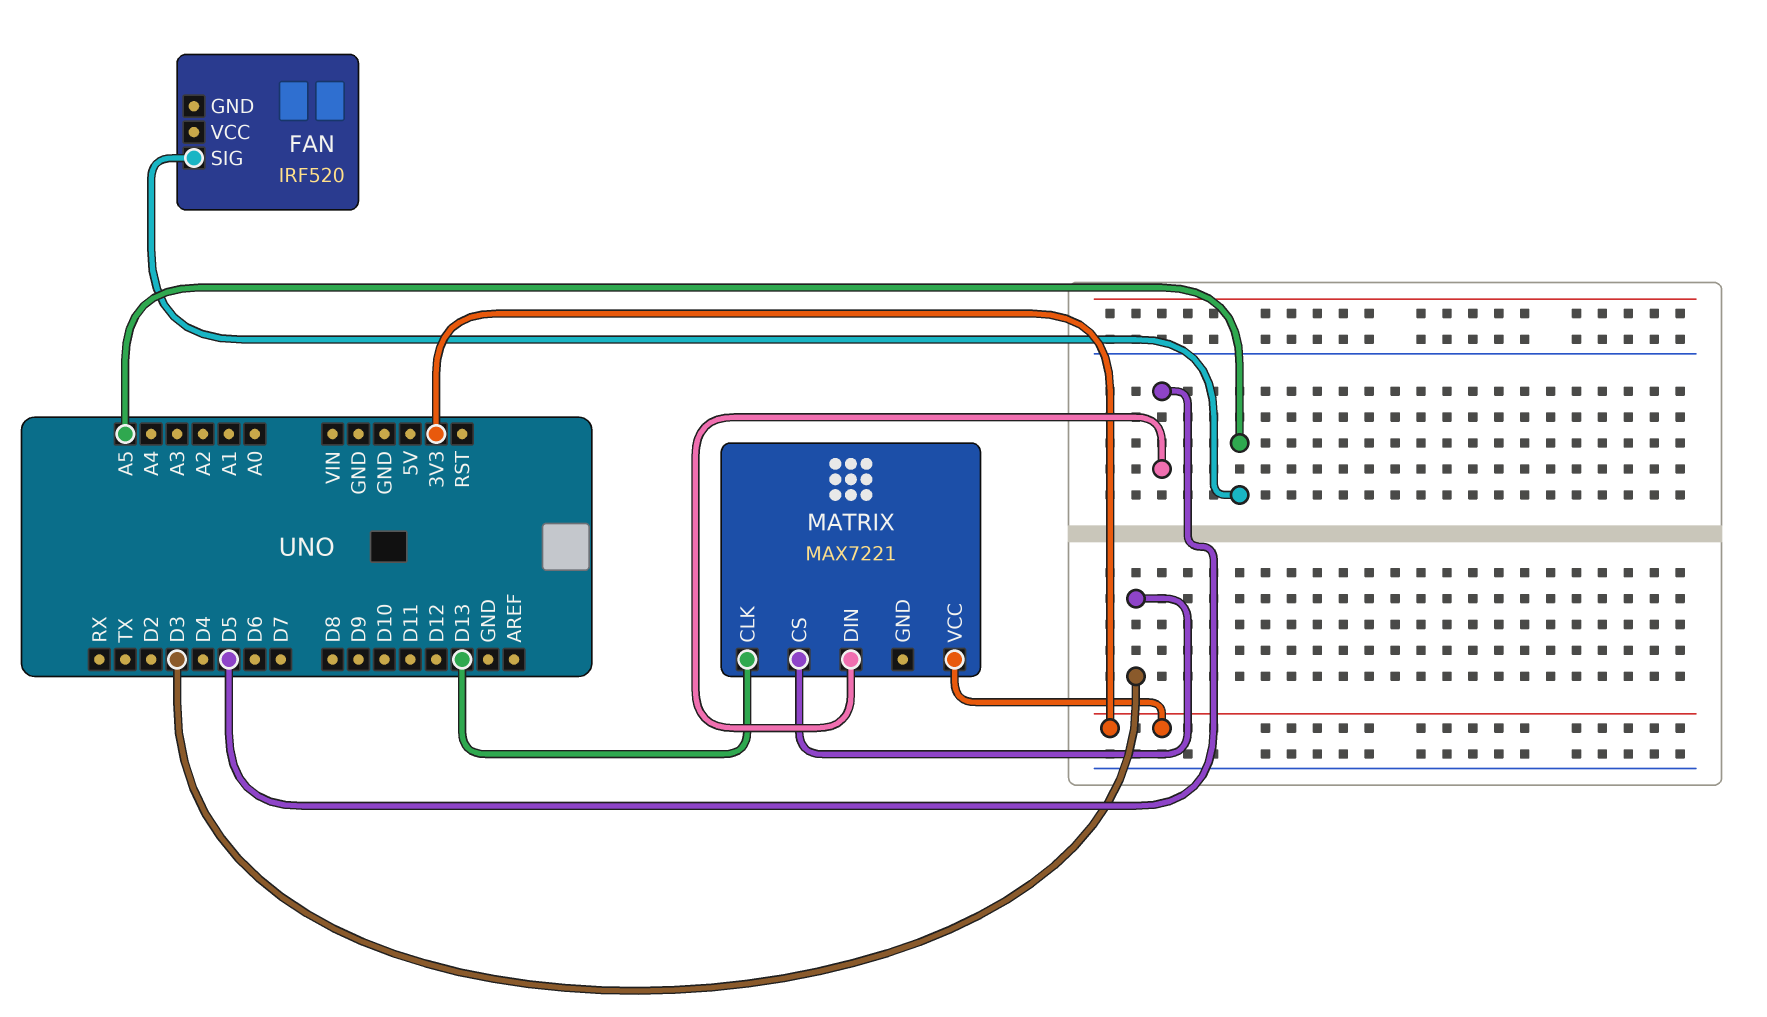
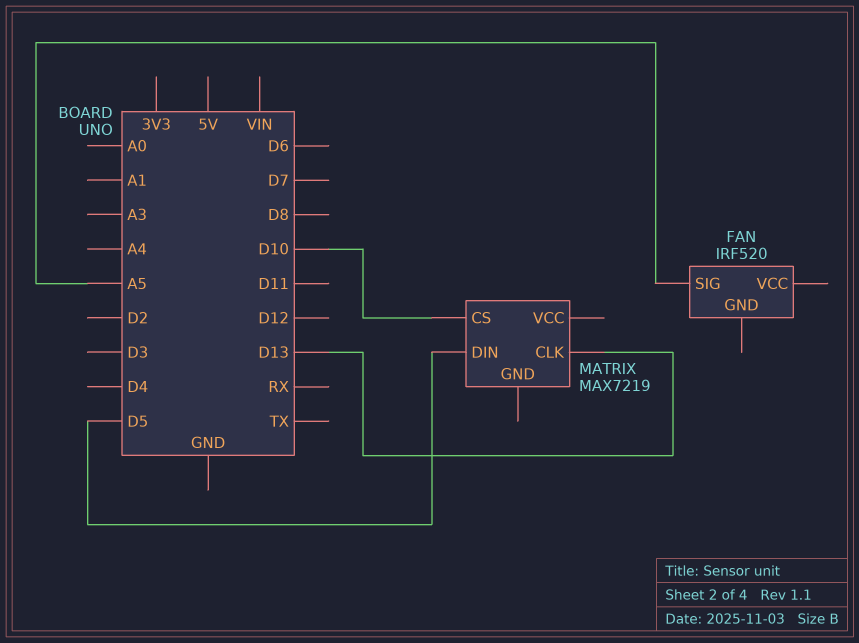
MATRIX: MAX7221 -> MAX7219
MATRIX pin CS: D3 -> D10
MATRIX pin VCC: 3V3 -> none

